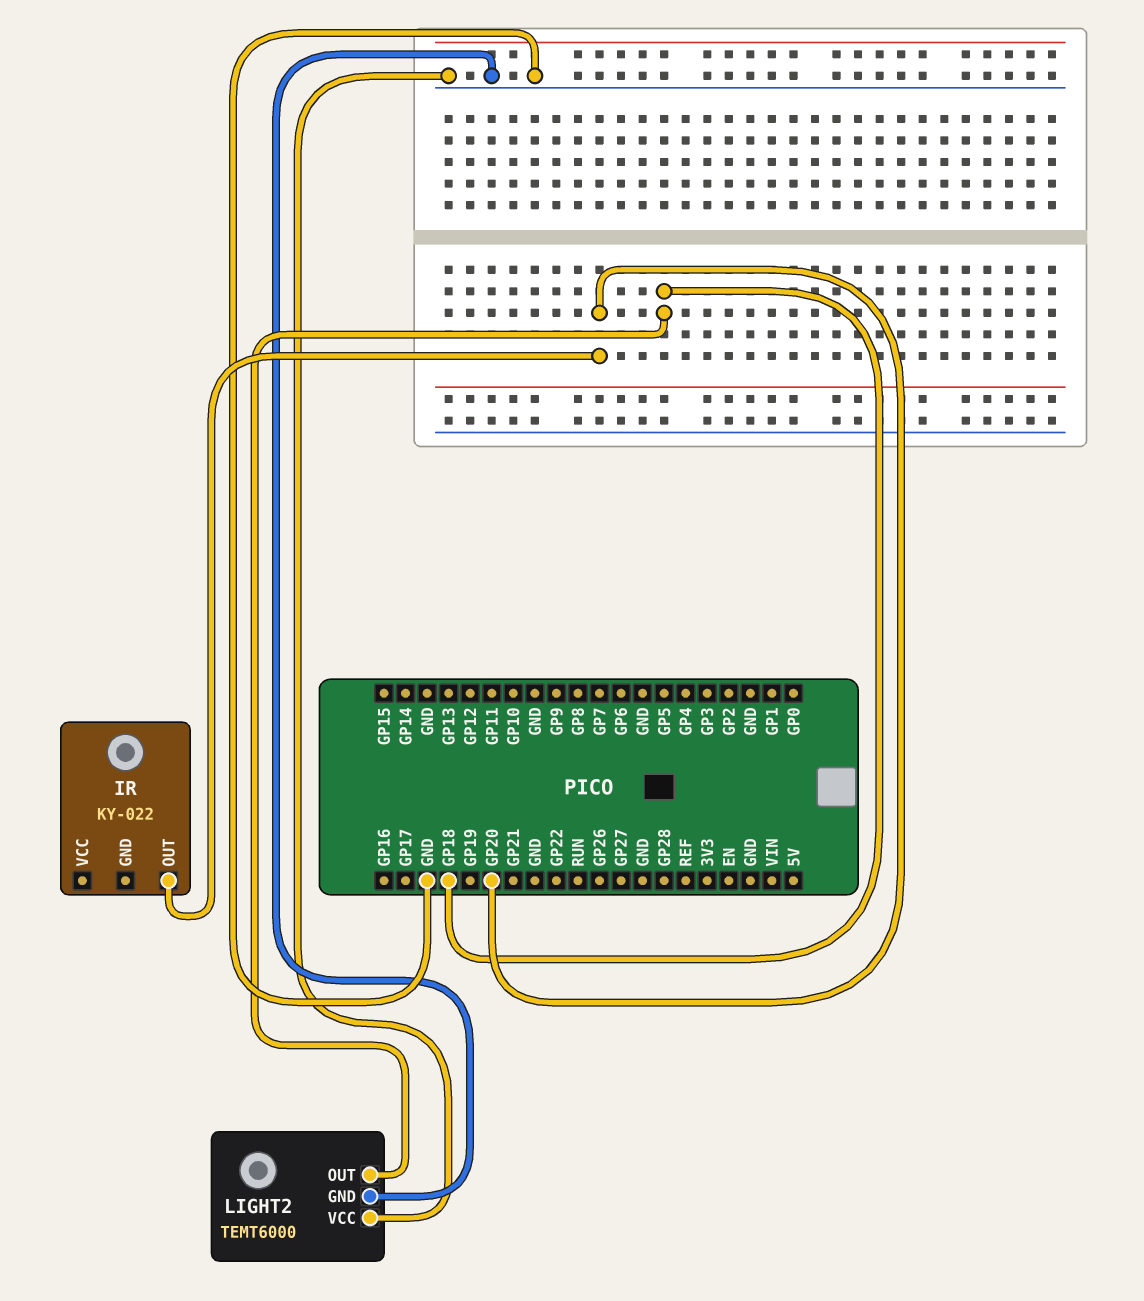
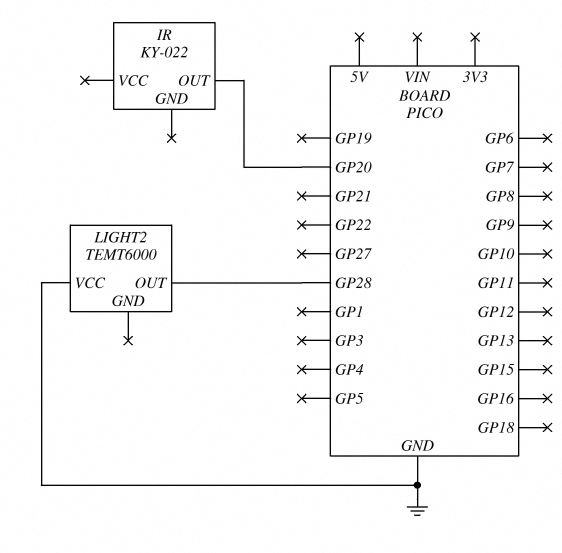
LIGHT2 pin GND: GND -> none
LIGHT2 pin OUT: GP18 -> GP28

